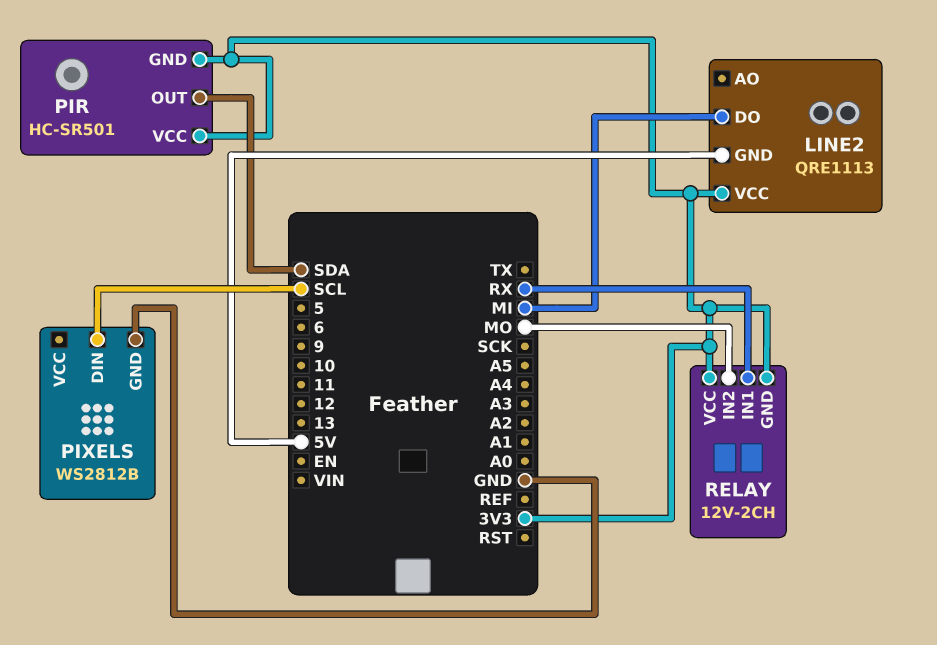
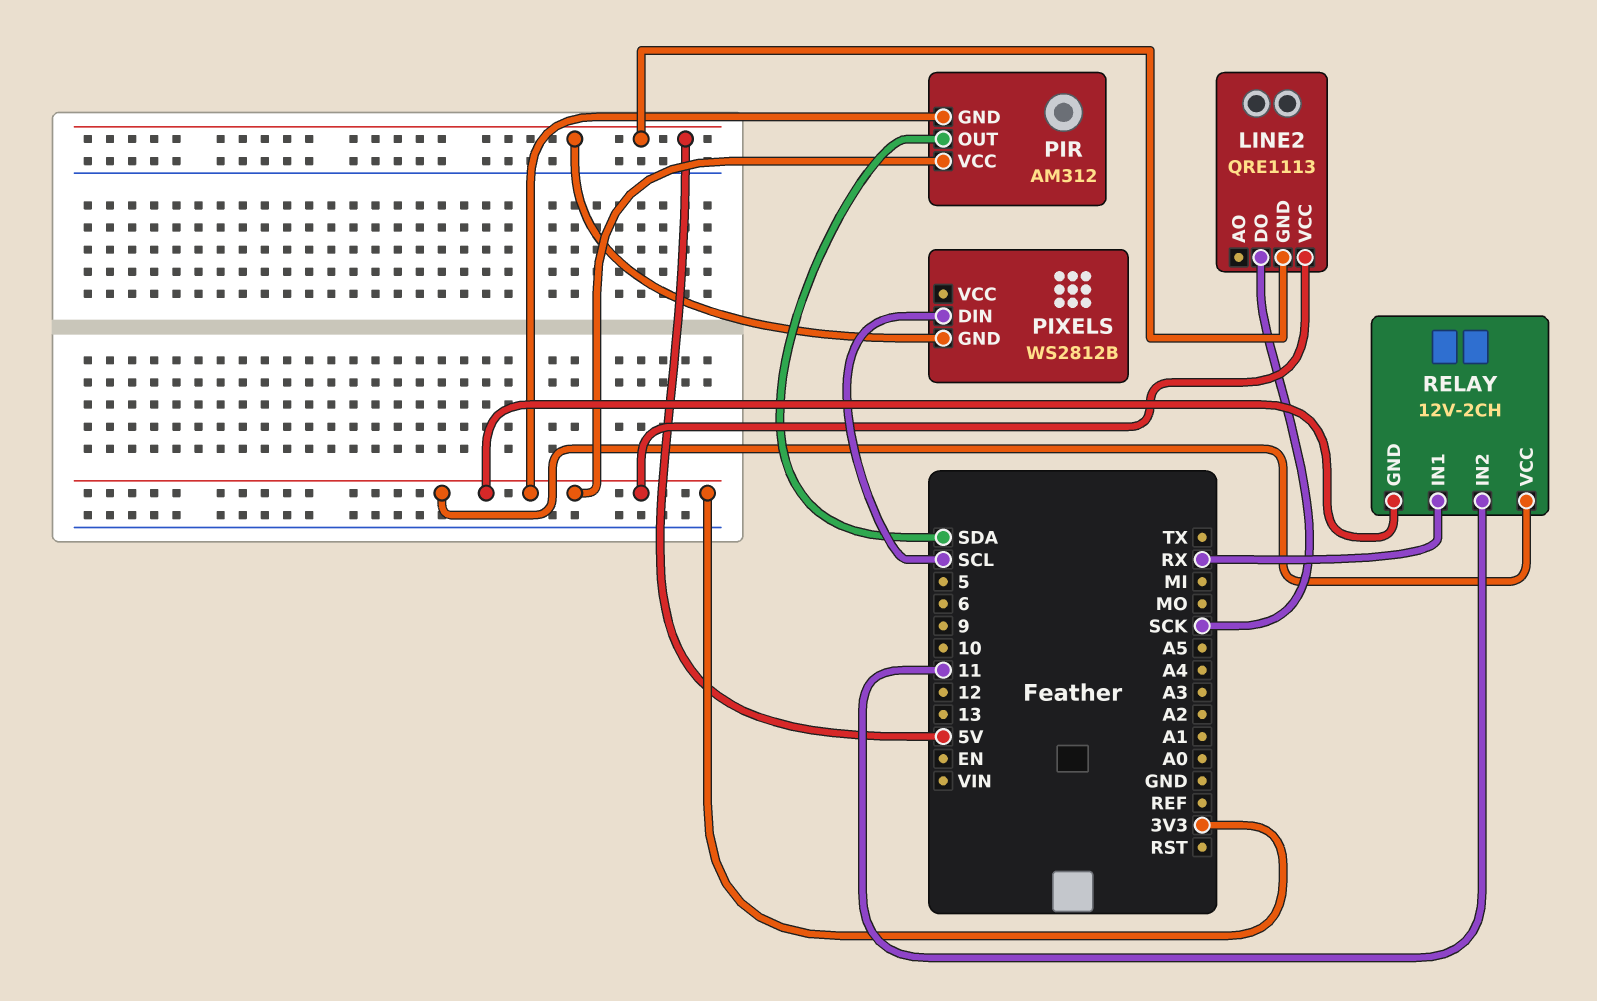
LINE2 pin DO: MI -> SCK
PIR: HC-SR501 -> AM312
PIXELS pin GND: GND -> 5V
RELAY pin IN2: MO -> 11

